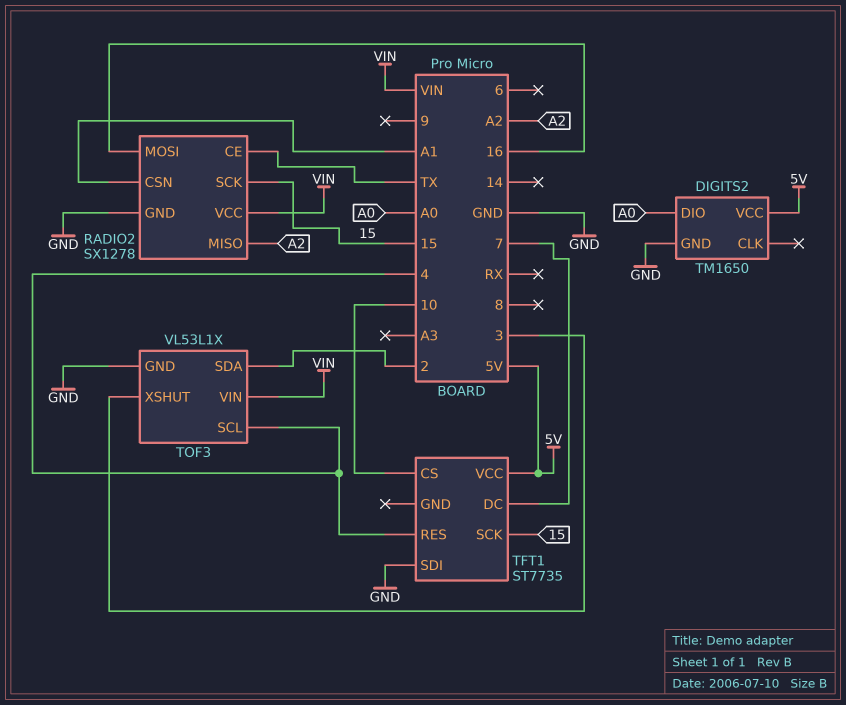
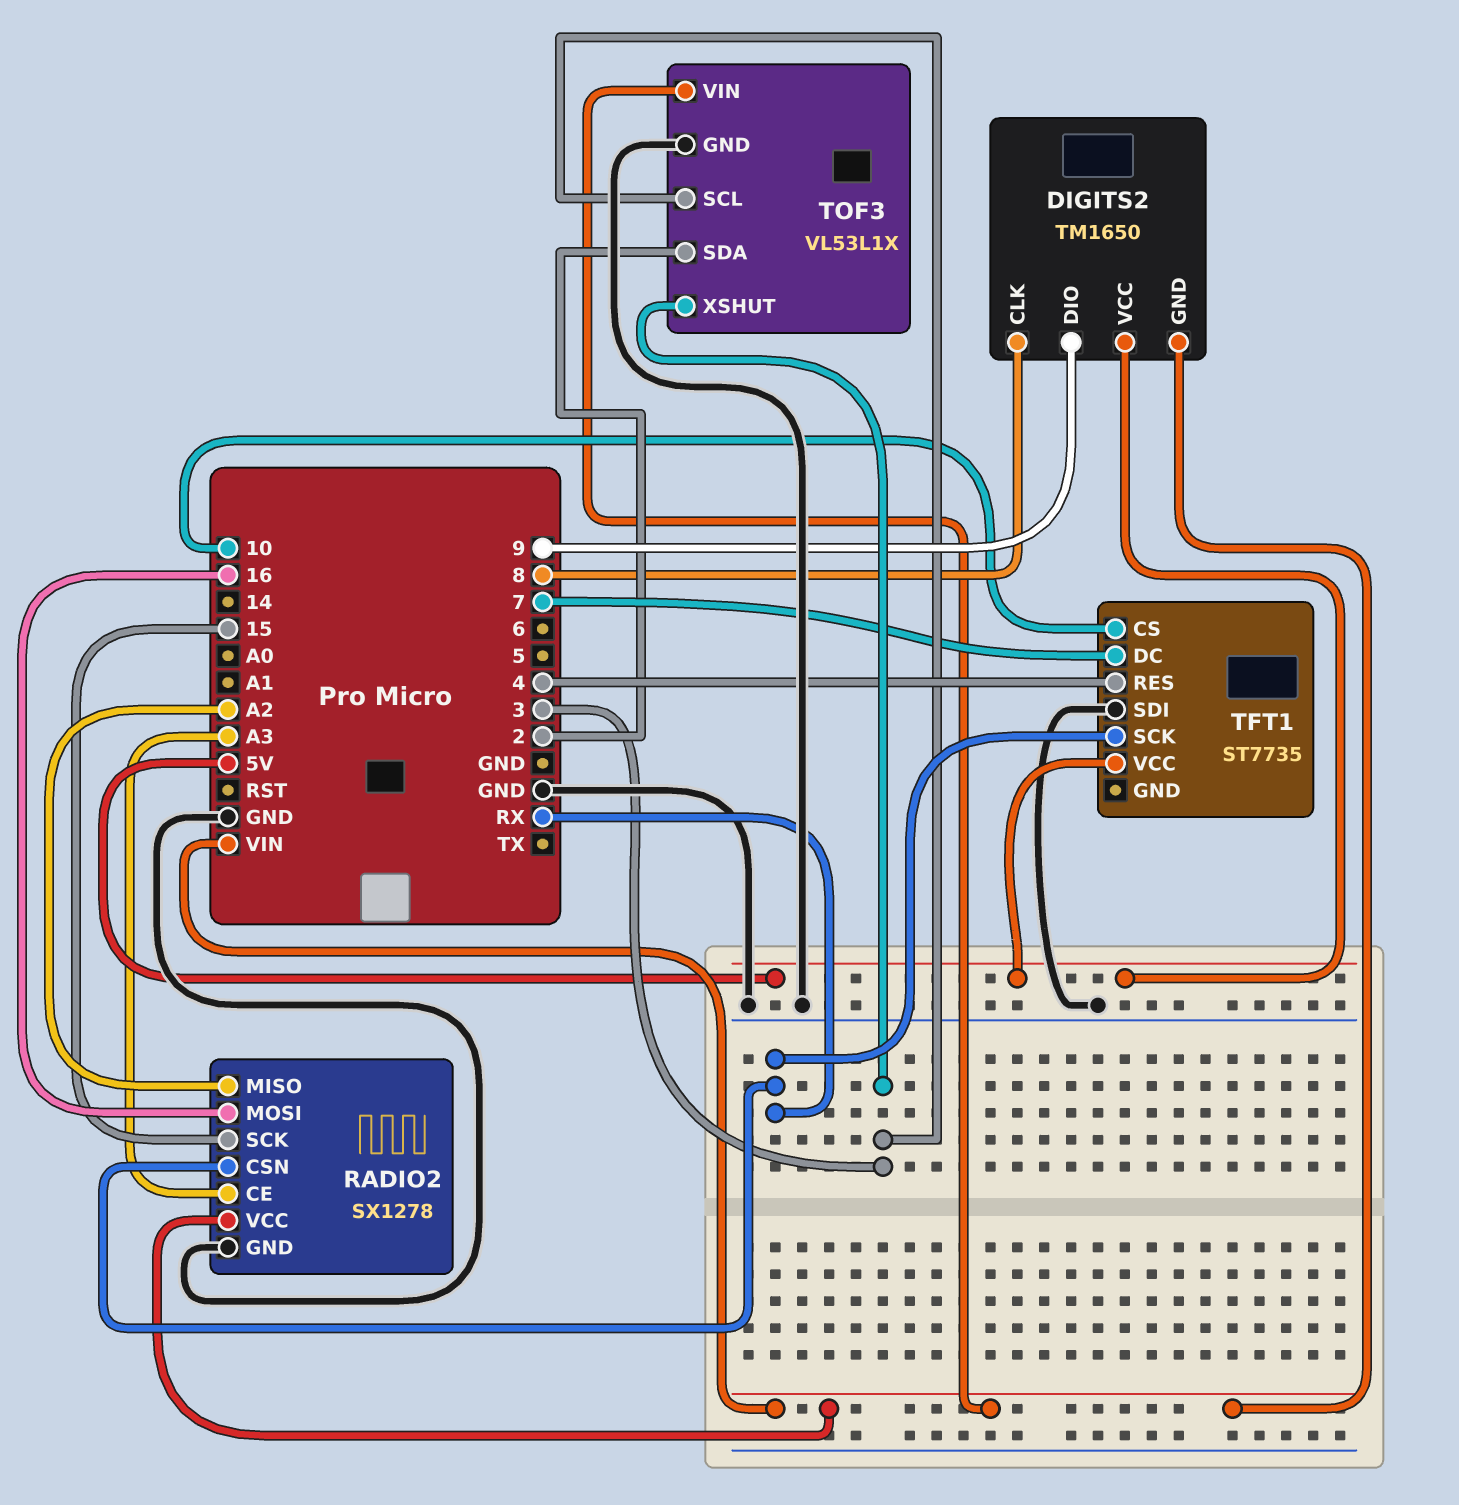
DIGITS2 pin CLK: none -> 8
DIGITS2 pin DIO: A0 -> 9
DIGITS2 pin GND: GND -> VIN
RADIO2 pin CE: TX -> A3
RADIO2 pin CSN: A1 -> RX
TFT1 pin SCK: 15 -> RX
TOF3 pin SCL: 4 -> 3

